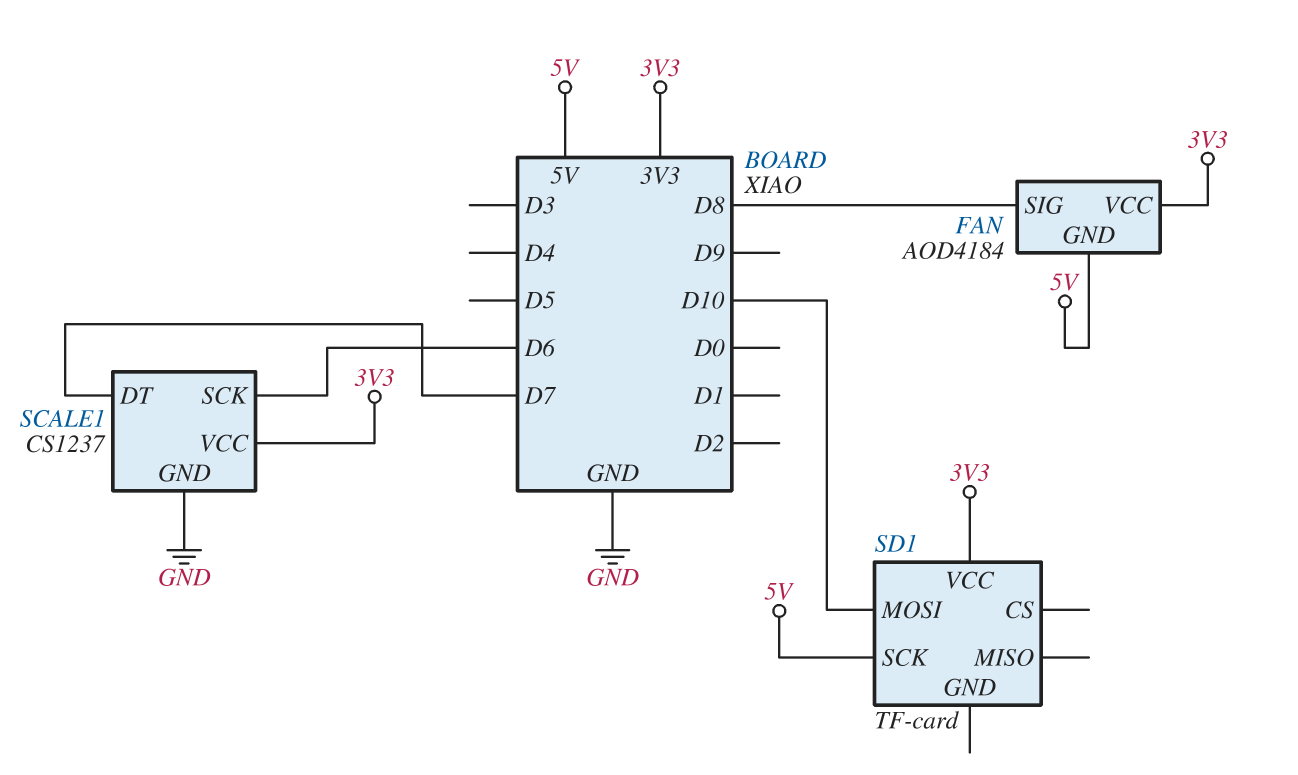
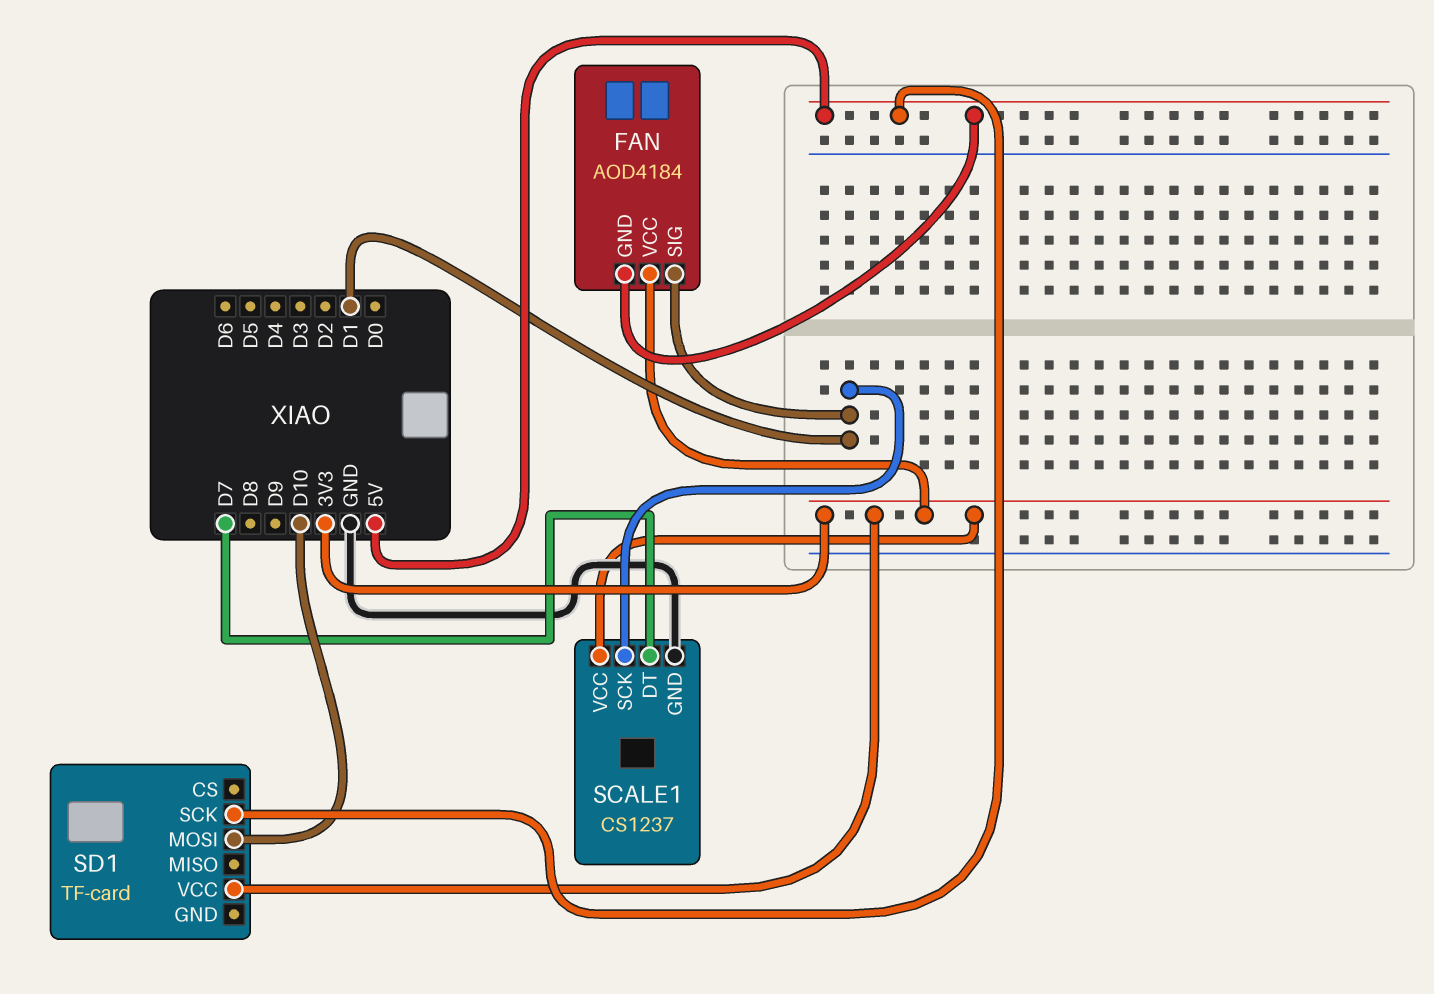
FAN pin SIG: D8 -> D1
SCALE1 pin SCK: D6 -> D1

